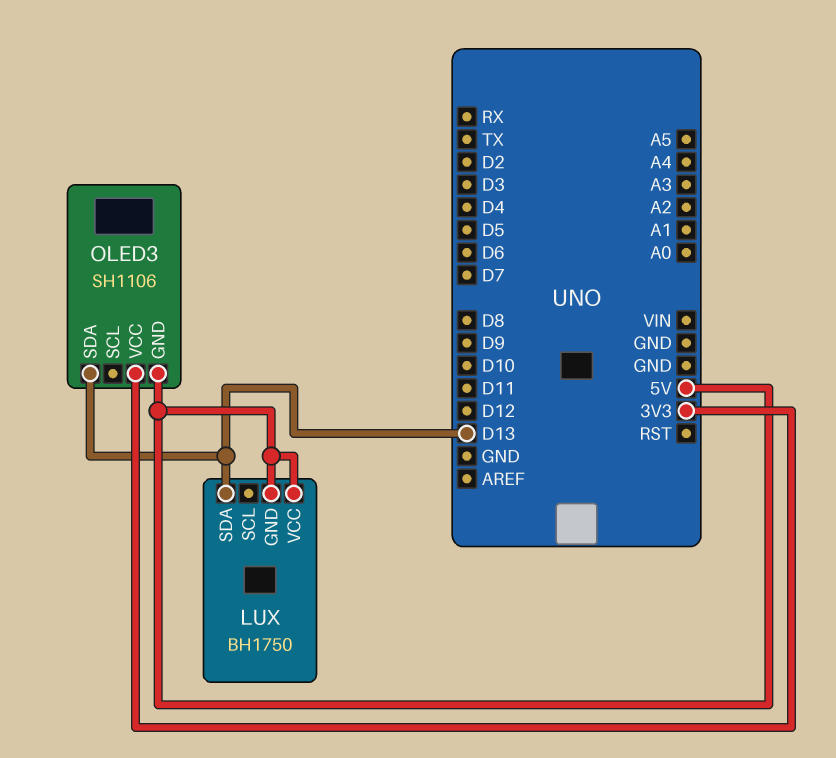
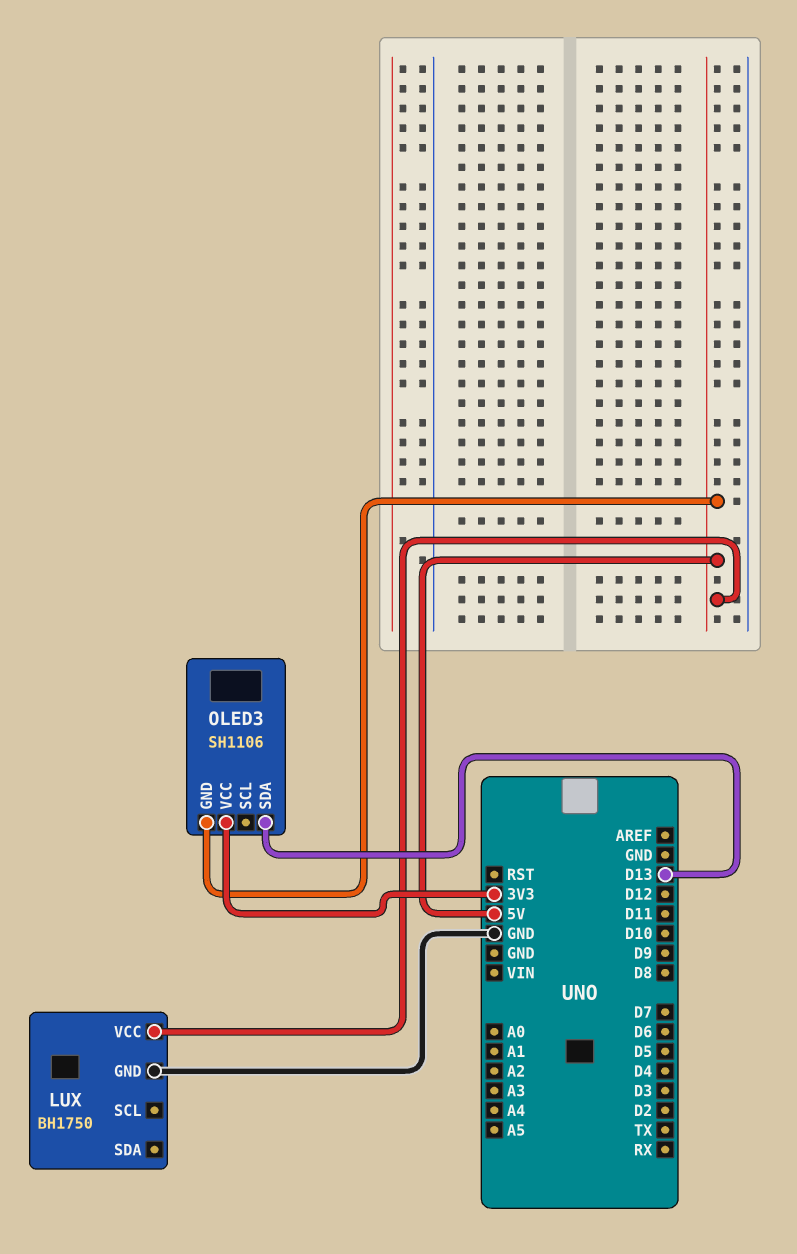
LUX pin GND: 5V -> GND
LUX pin SDA: D13 -> none

